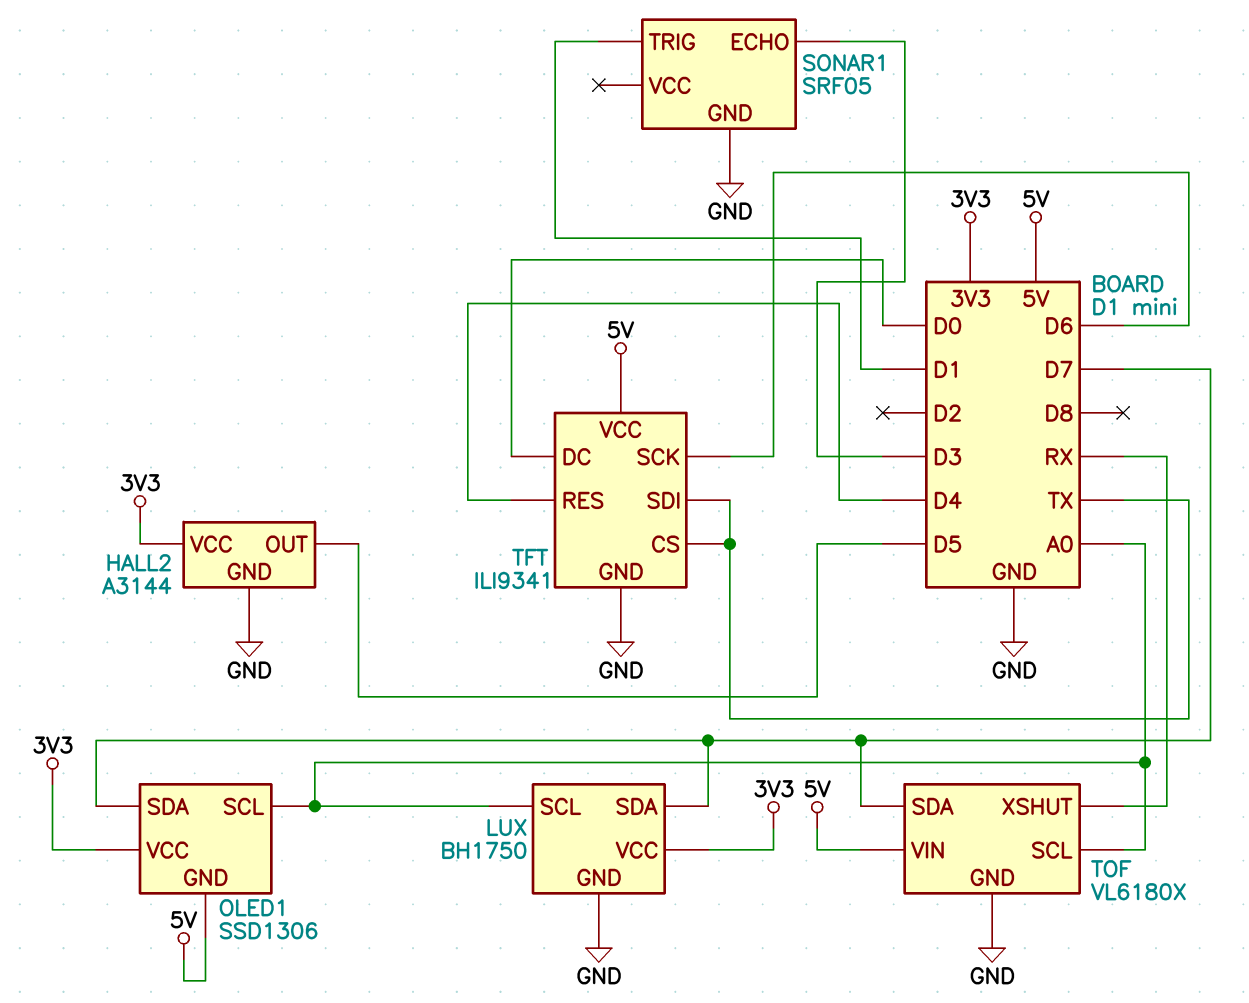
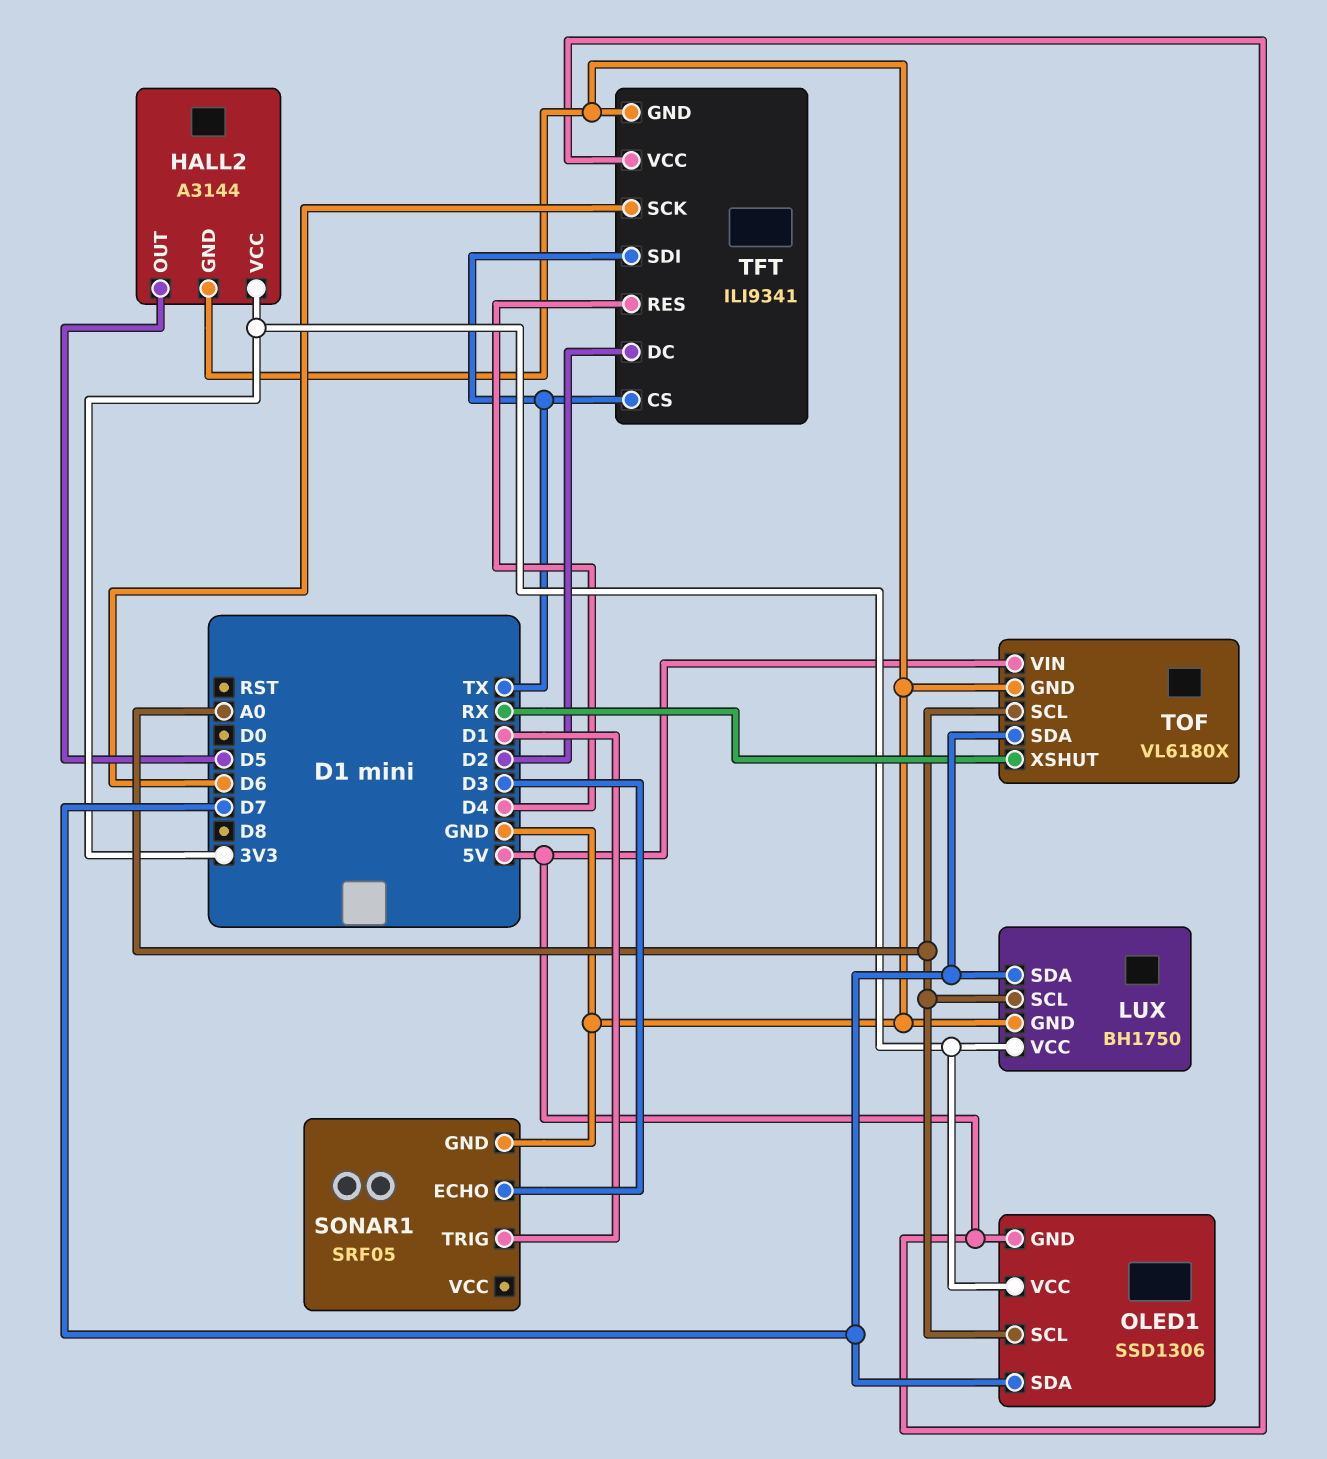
TFT pin DC: D0 -> D2

